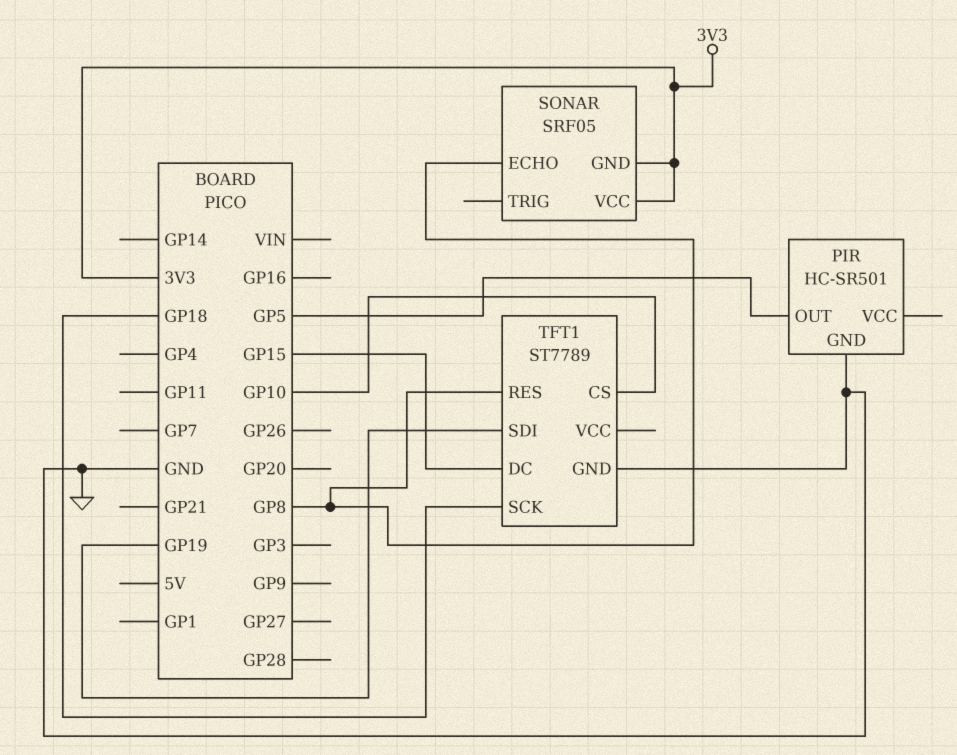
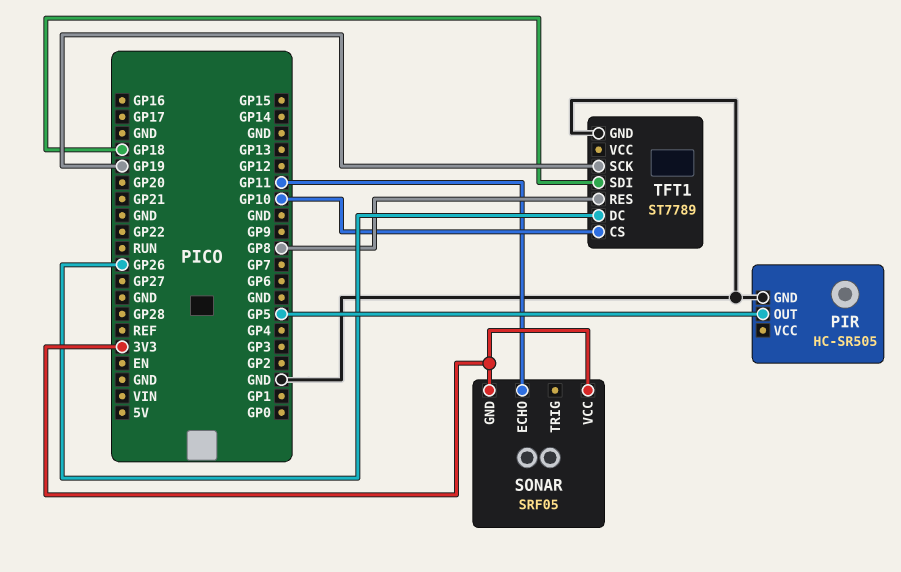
PIR: HC-SR501 -> HC-SR505
SONAR pin ECHO: GP8 -> GP11
TFT1 pin DC: GP15 -> GP26
TFT1 pin SCK: GP18 -> GP19
TFT1 pin SDI: GP19 -> GP18

